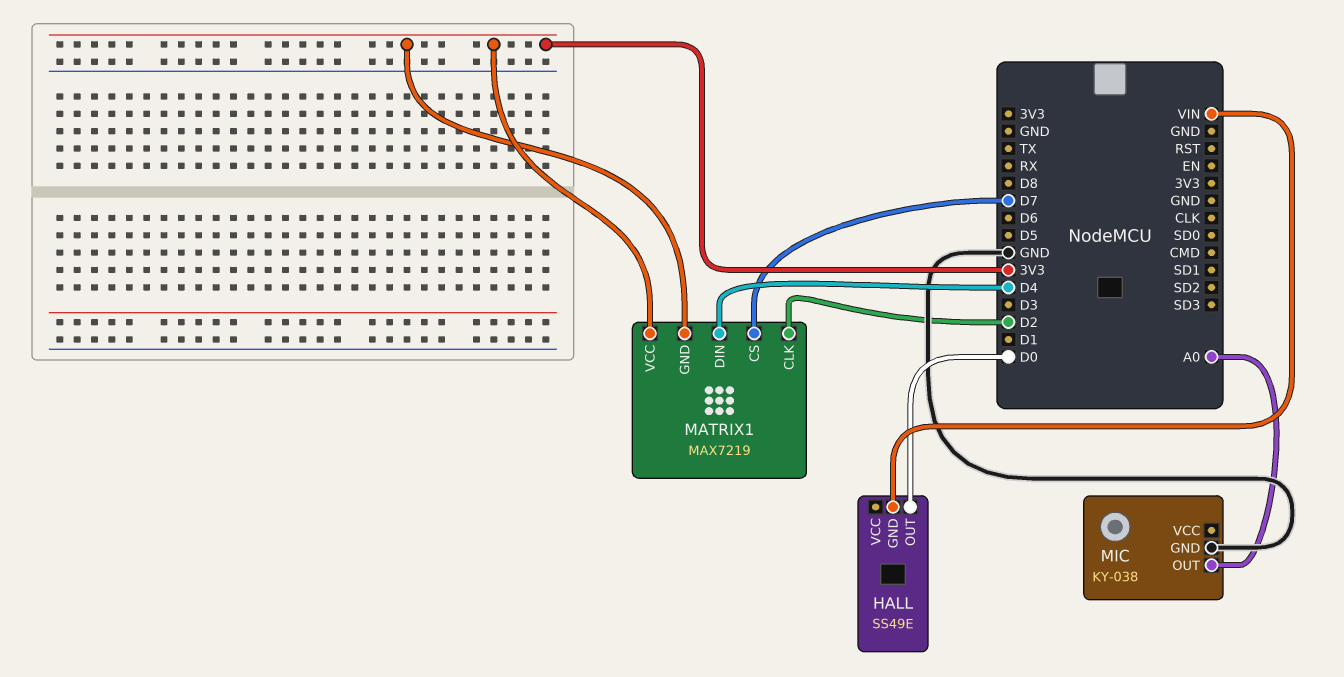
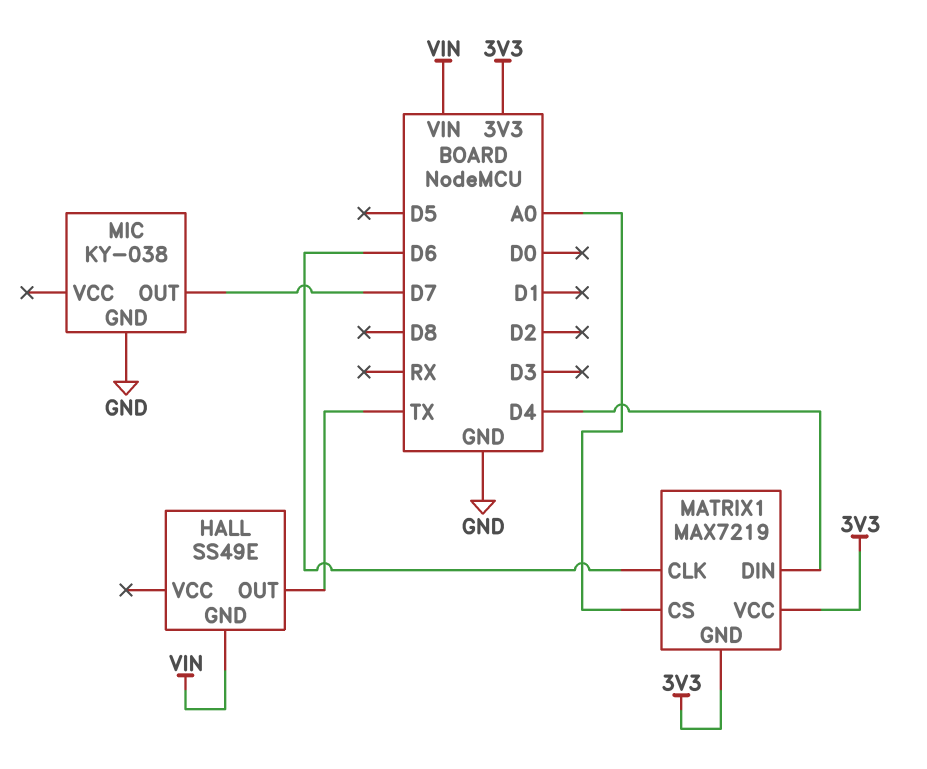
HALL pin OUT: D0 -> TX
MATRIX1 pin CLK: D2 -> D6
MATRIX1 pin CS: D7 -> A0
MIC pin OUT: A0 -> D7

